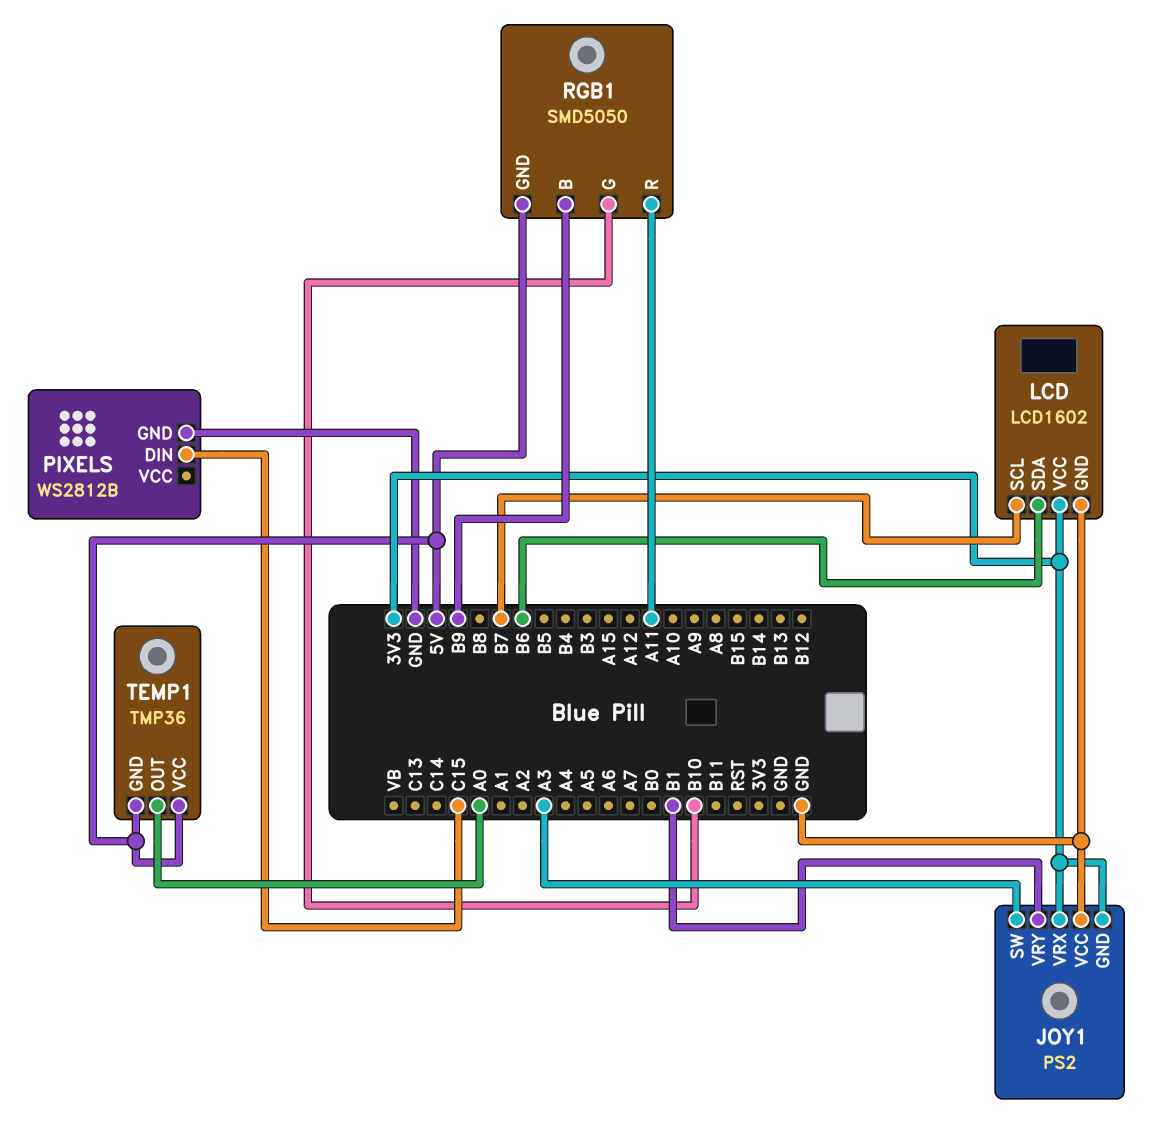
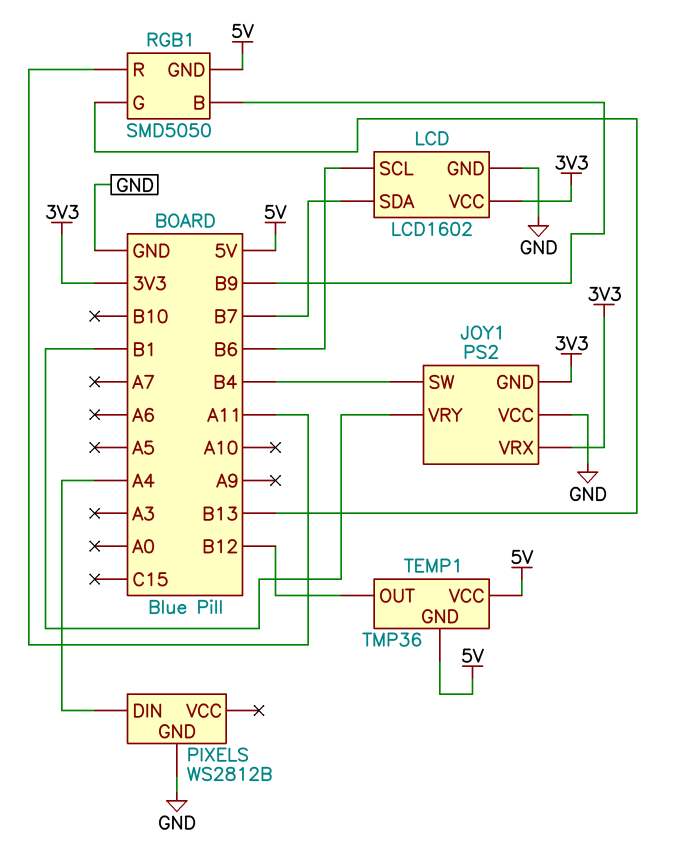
JOY1 pin SW: A3 -> B4
LCD pin SCL: B7 -> B6
LCD pin SDA: B6 -> B7
PIXELS pin DIN: C15 -> A4
RGB1 pin G: B10 -> B13
TEMP1 pin OUT: A0 -> B12

